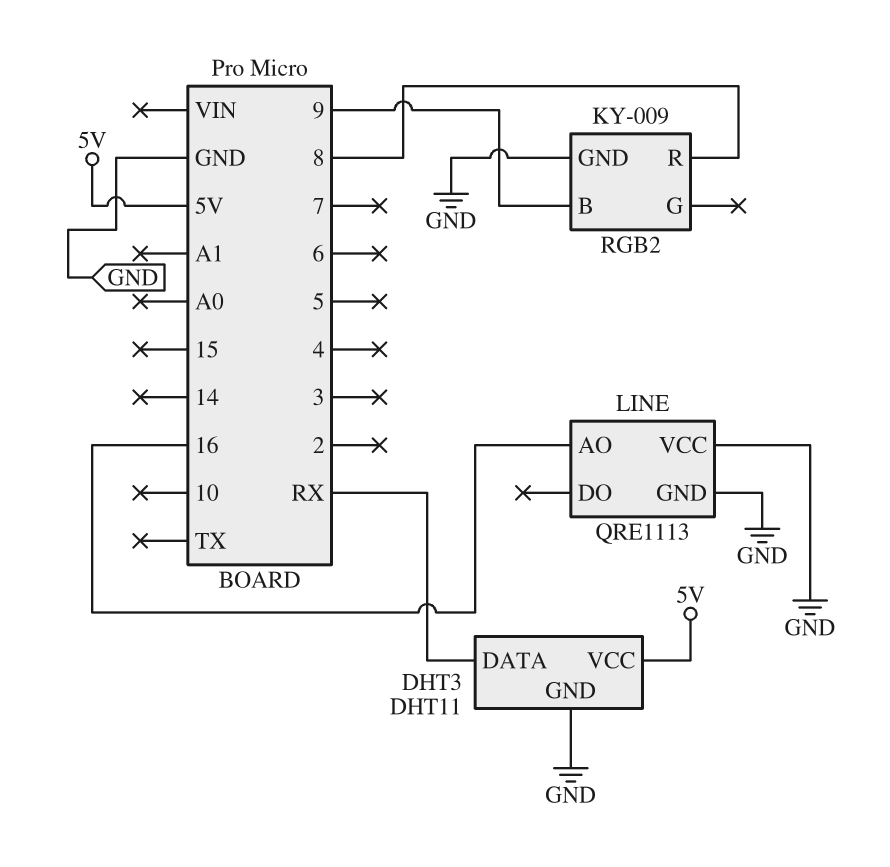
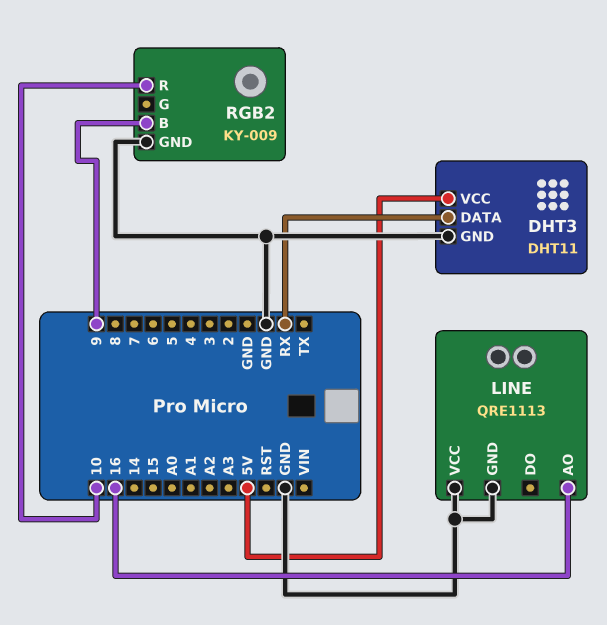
RGB2 pin R: 8 -> 10

